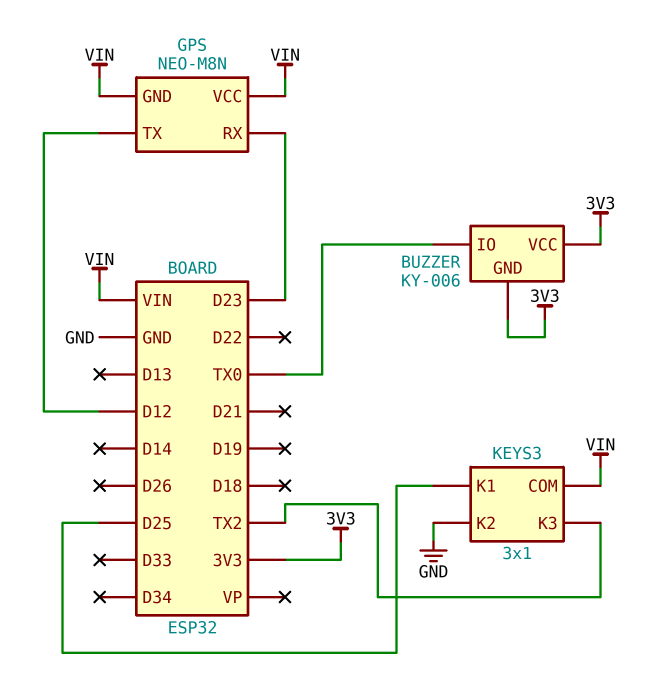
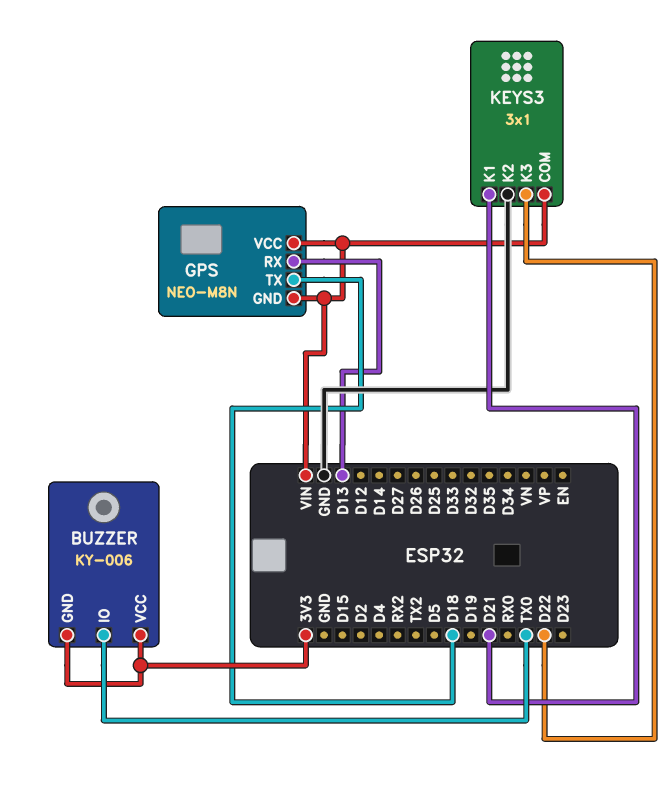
GPS pin RX: D23 -> D13
GPS pin TX: D12 -> D18
KEYS3 pin K1: D25 -> D21
KEYS3 pin K3: TX2 -> D22

